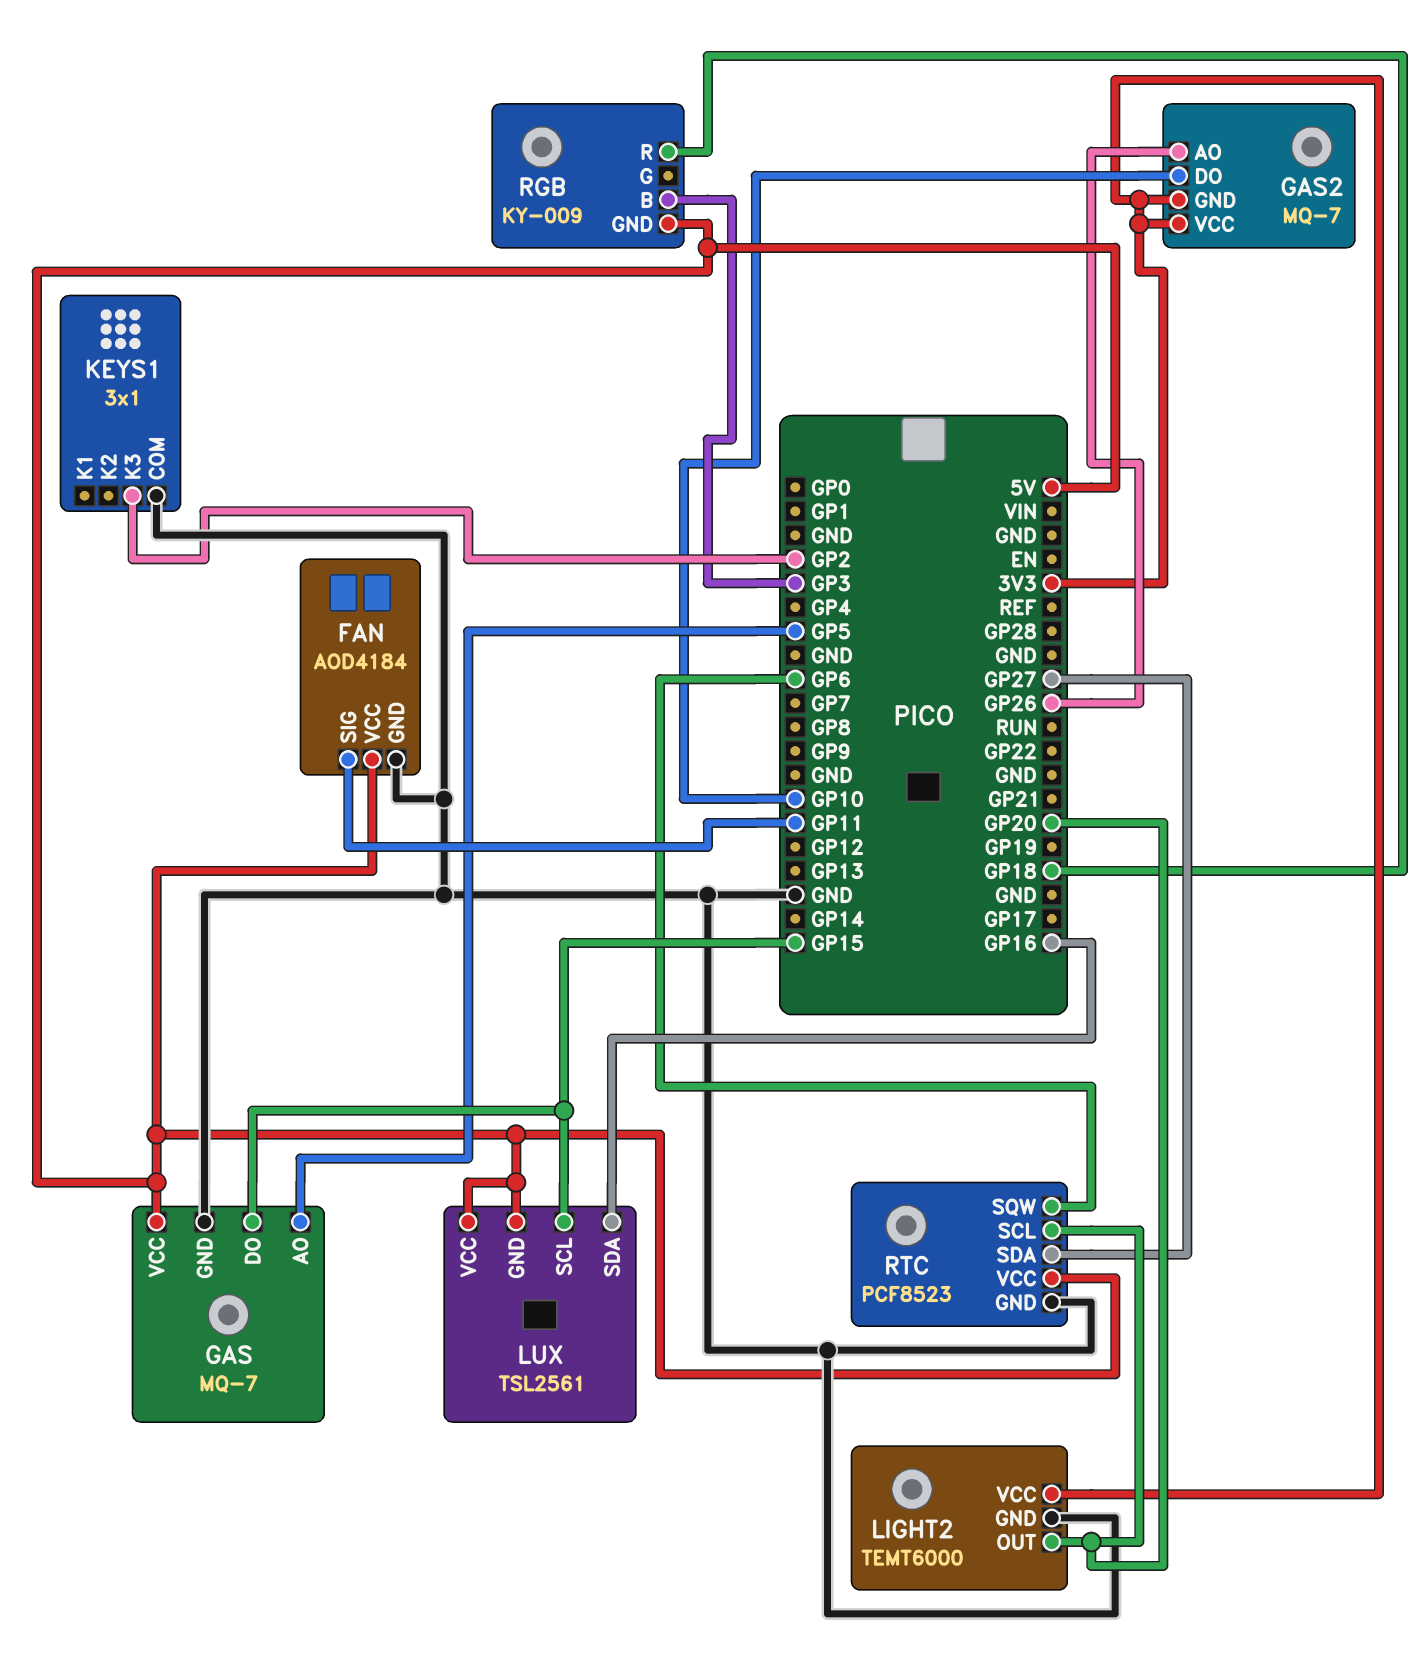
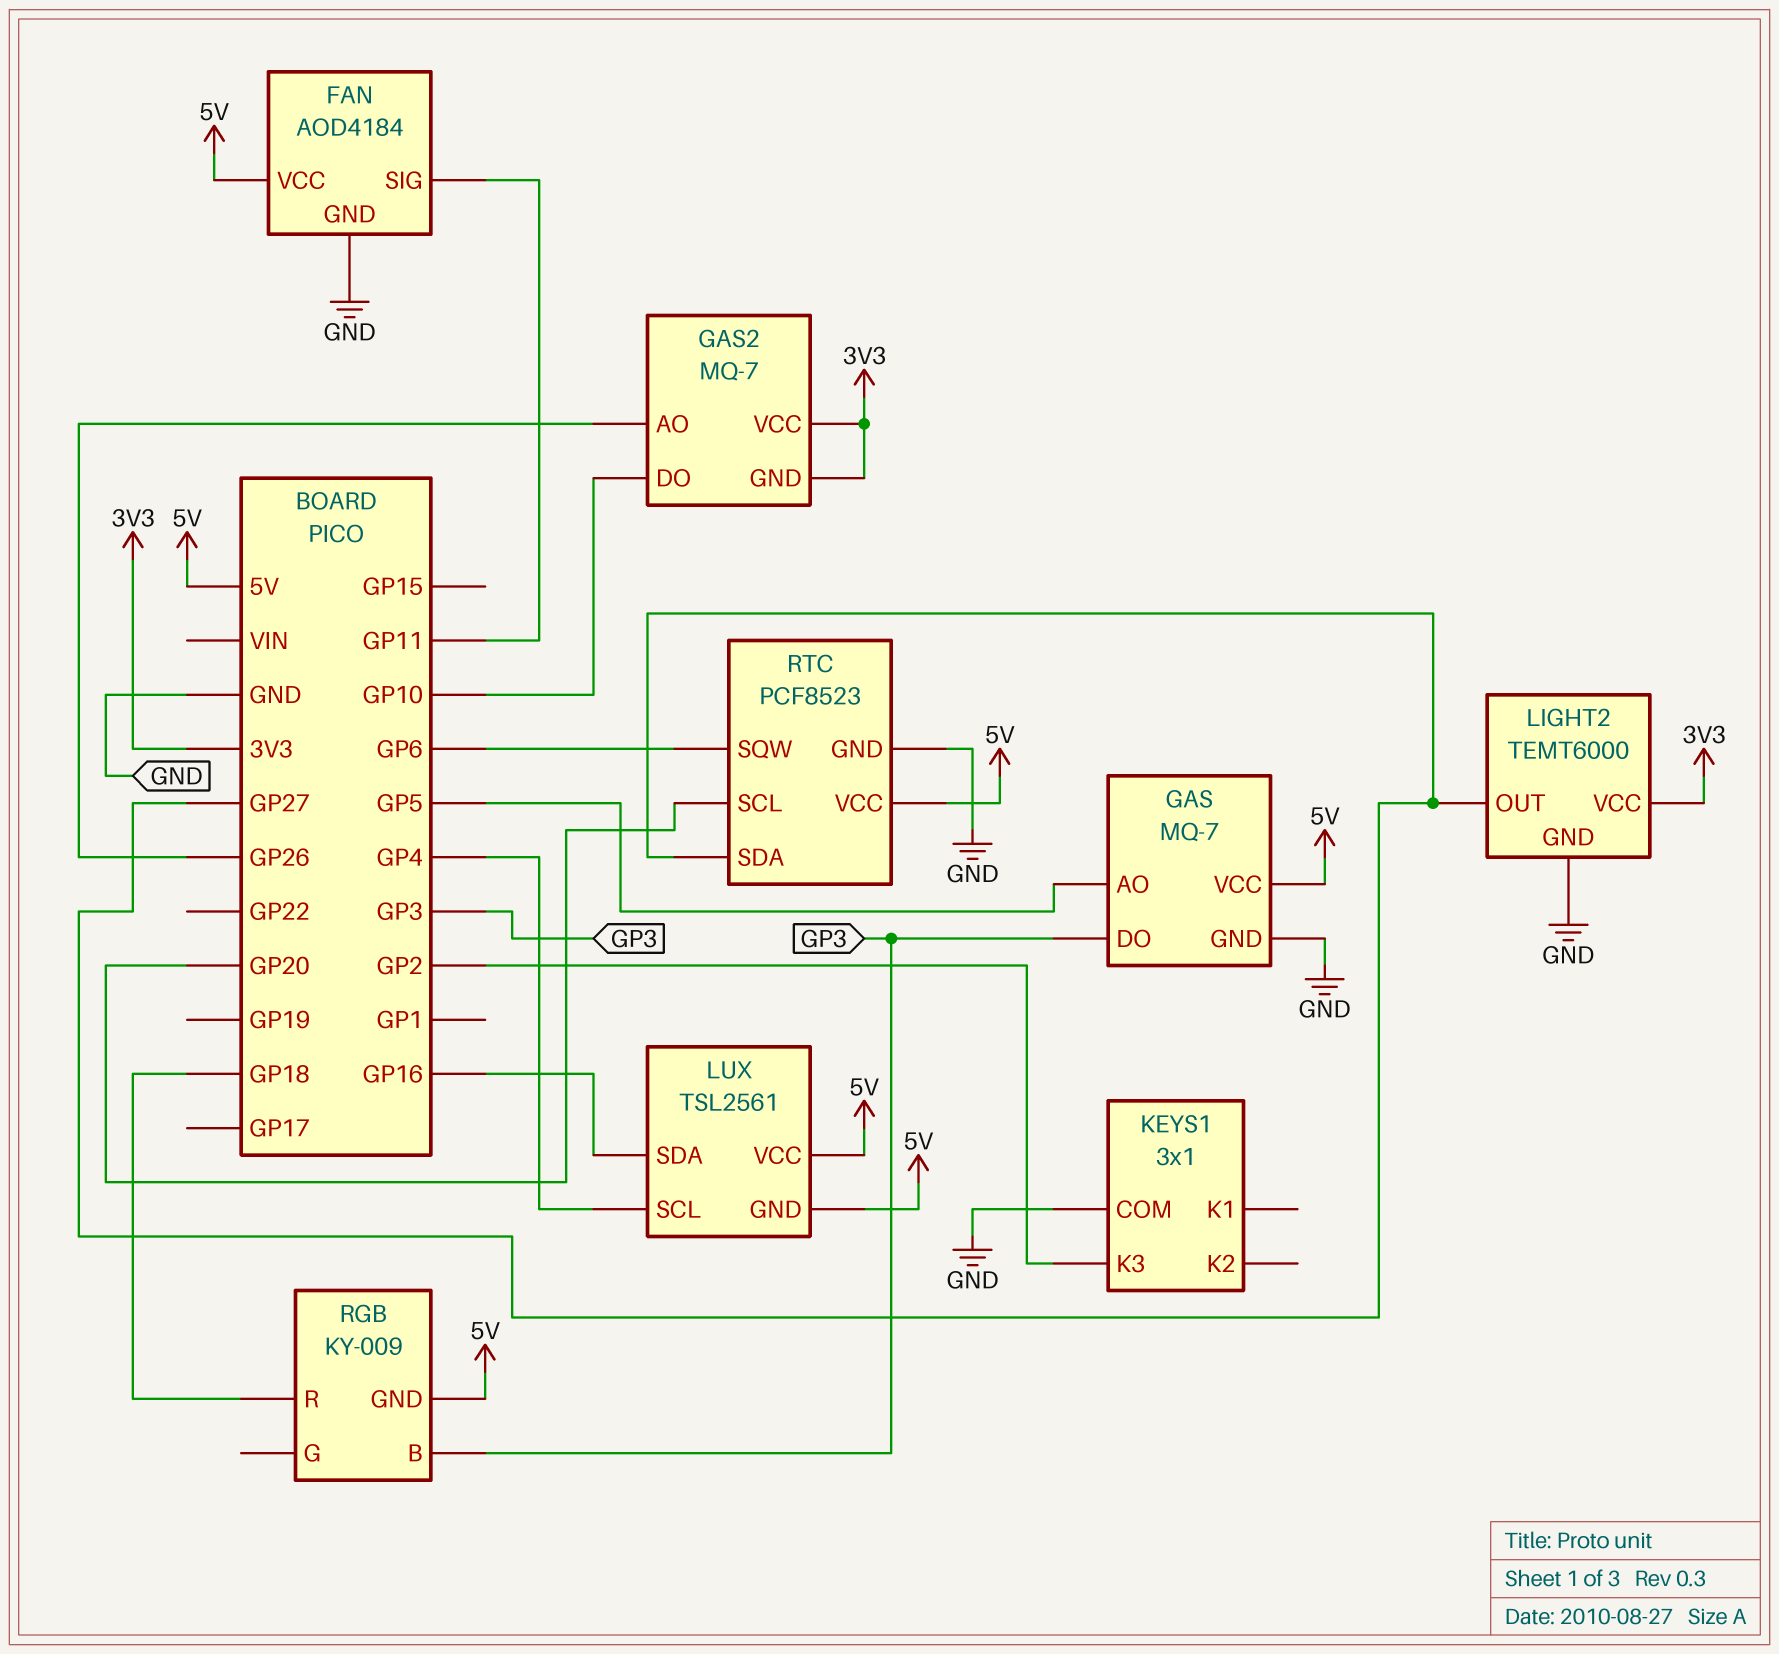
GAS pin DO: GP15 -> GP3
LIGHT2 pin OUT: GP20 -> GP27
LUX pin SCL: GP15 -> GP4

